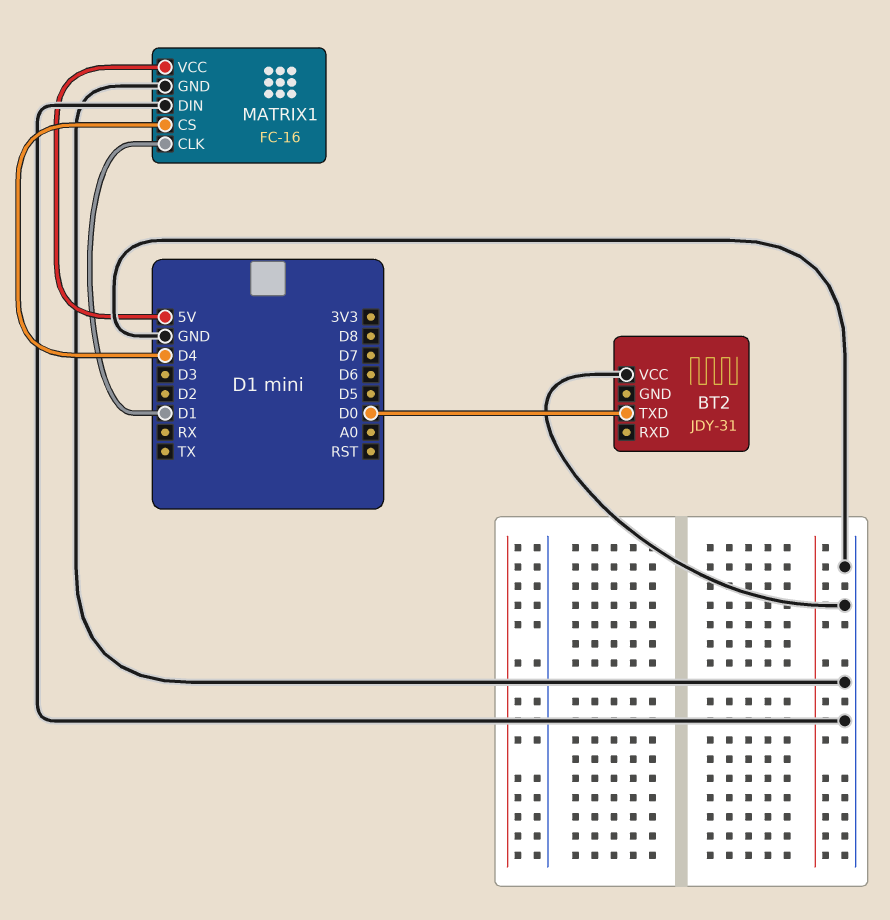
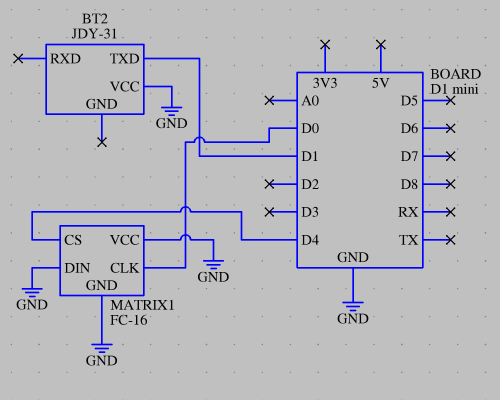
BT2 pin TXD: D0 -> D1
MATRIX1 pin CLK: D1 -> D0
MATRIX1 pin VCC: 5V -> GND

